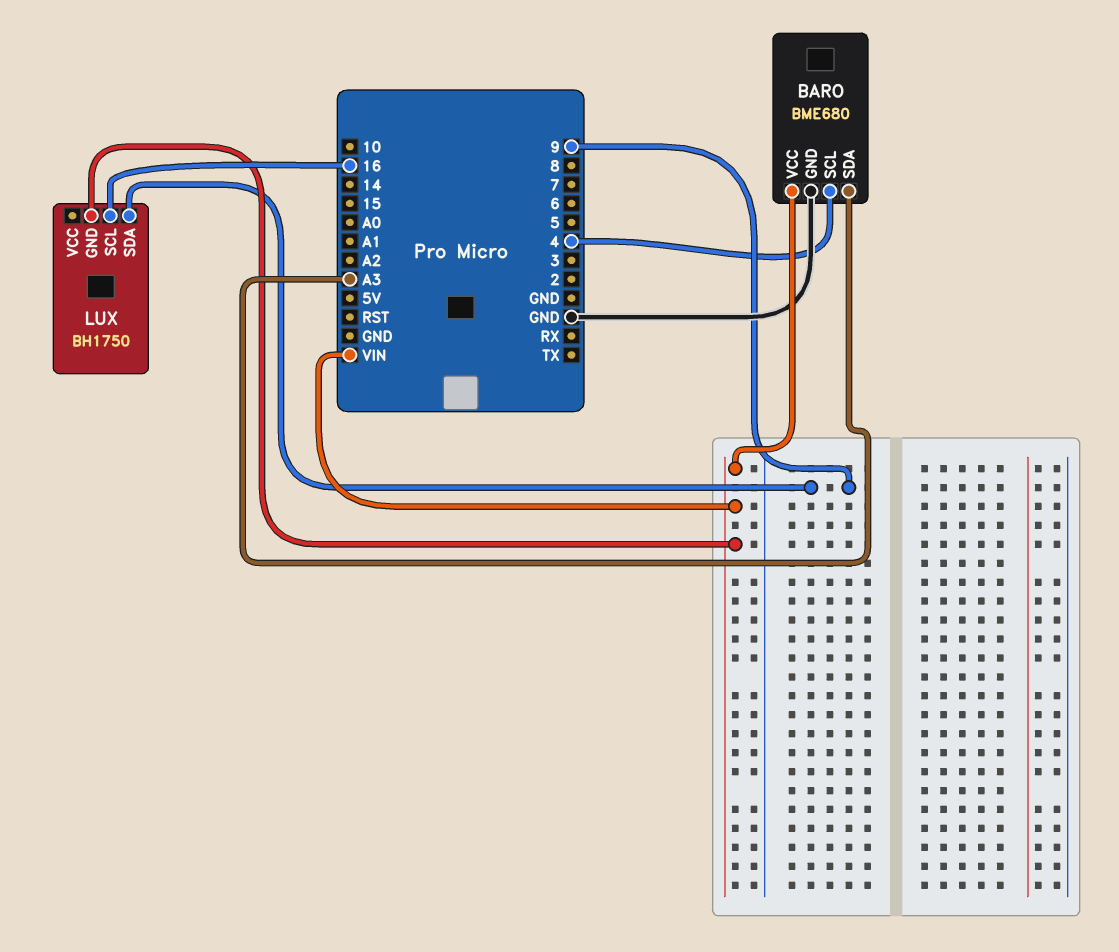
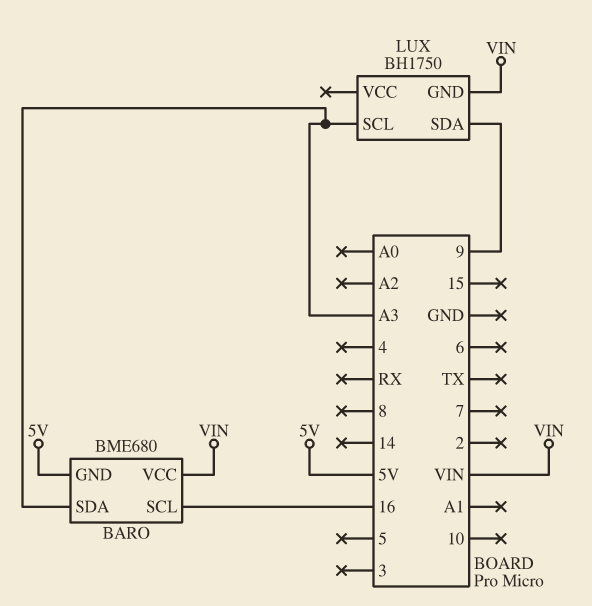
BARO pin GND: GND -> 5V
BARO pin SCL: 4 -> 16
LUX pin SCL: 16 -> A3

